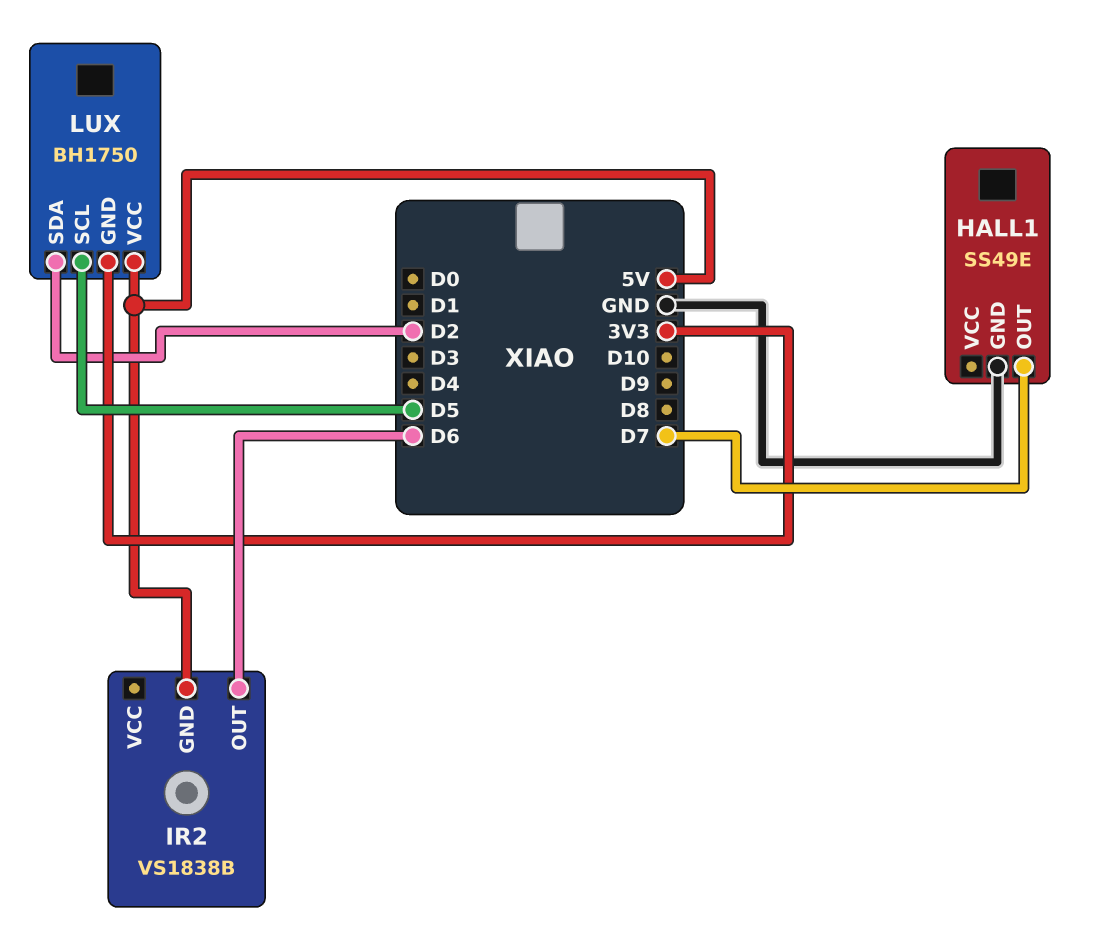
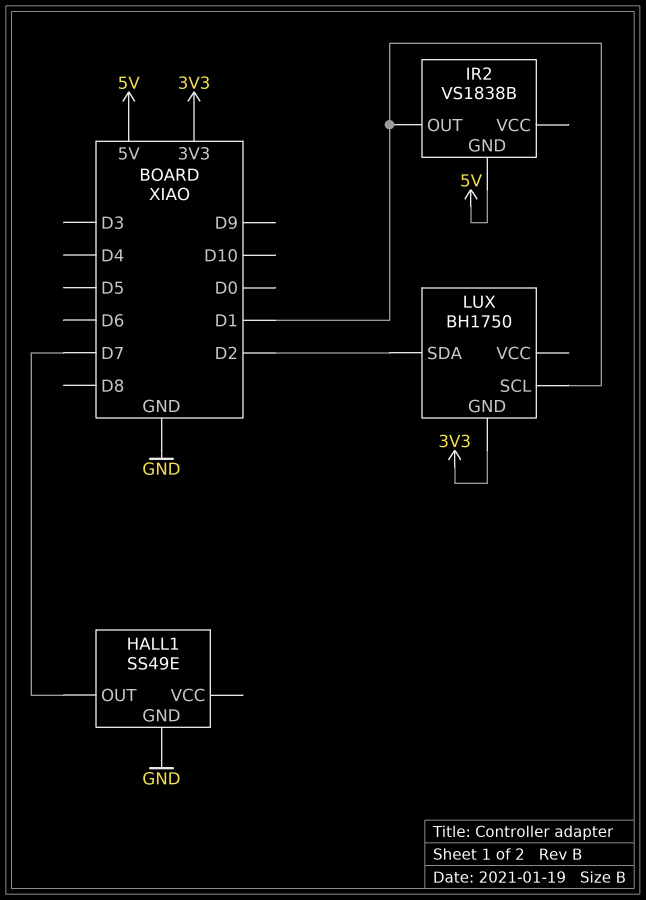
IR2 pin OUT: D6 -> D1
LUX pin SCL: D5 -> D1
LUX pin VCC: 5V -> none

